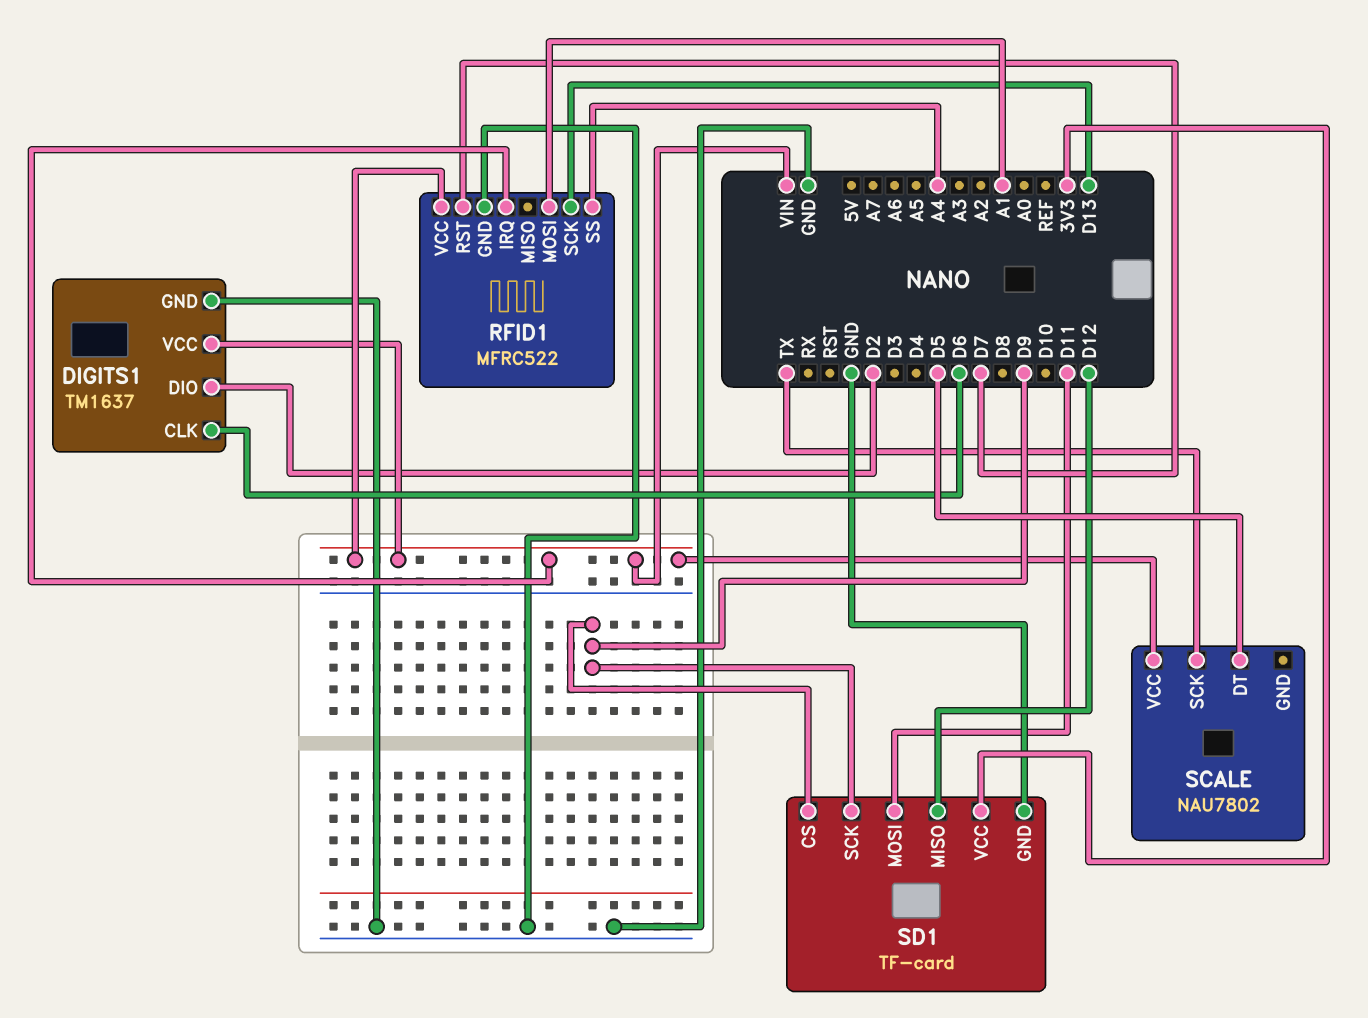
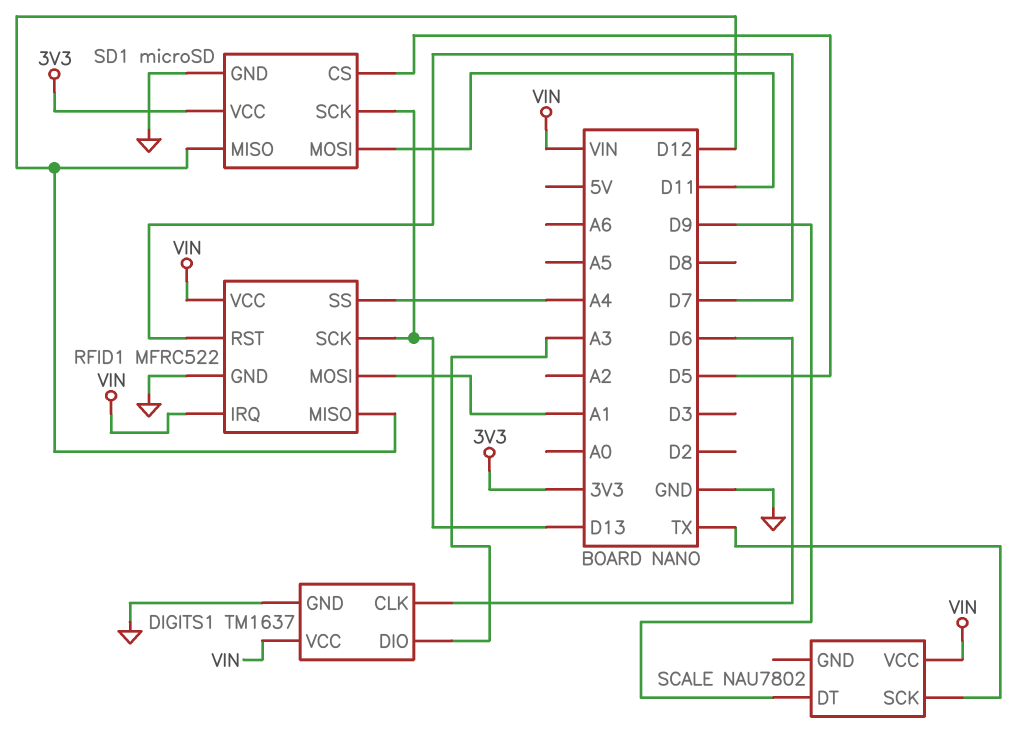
DIGITS1 pin DIO: D2 -> A3
RFID1 pin MISO: none -> D12
SCALE pin DT: D5 -> D9
SD1: TF-card -> microSD
SD1 pin CS: D9 -> D5
SD1 pin SCK: D9 -> D13

